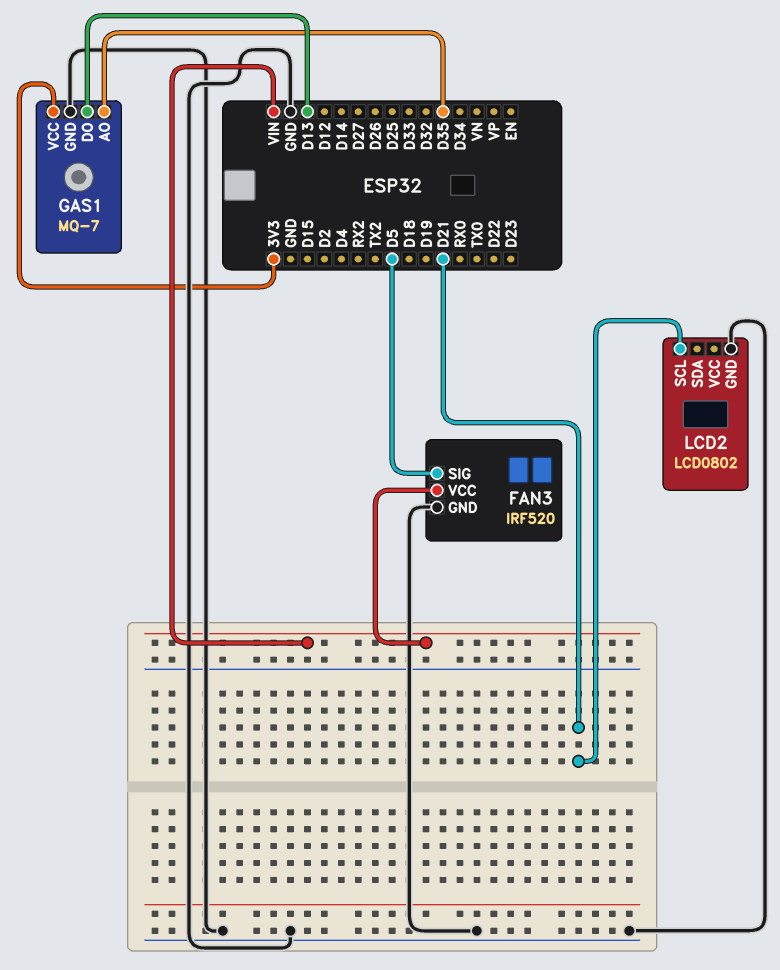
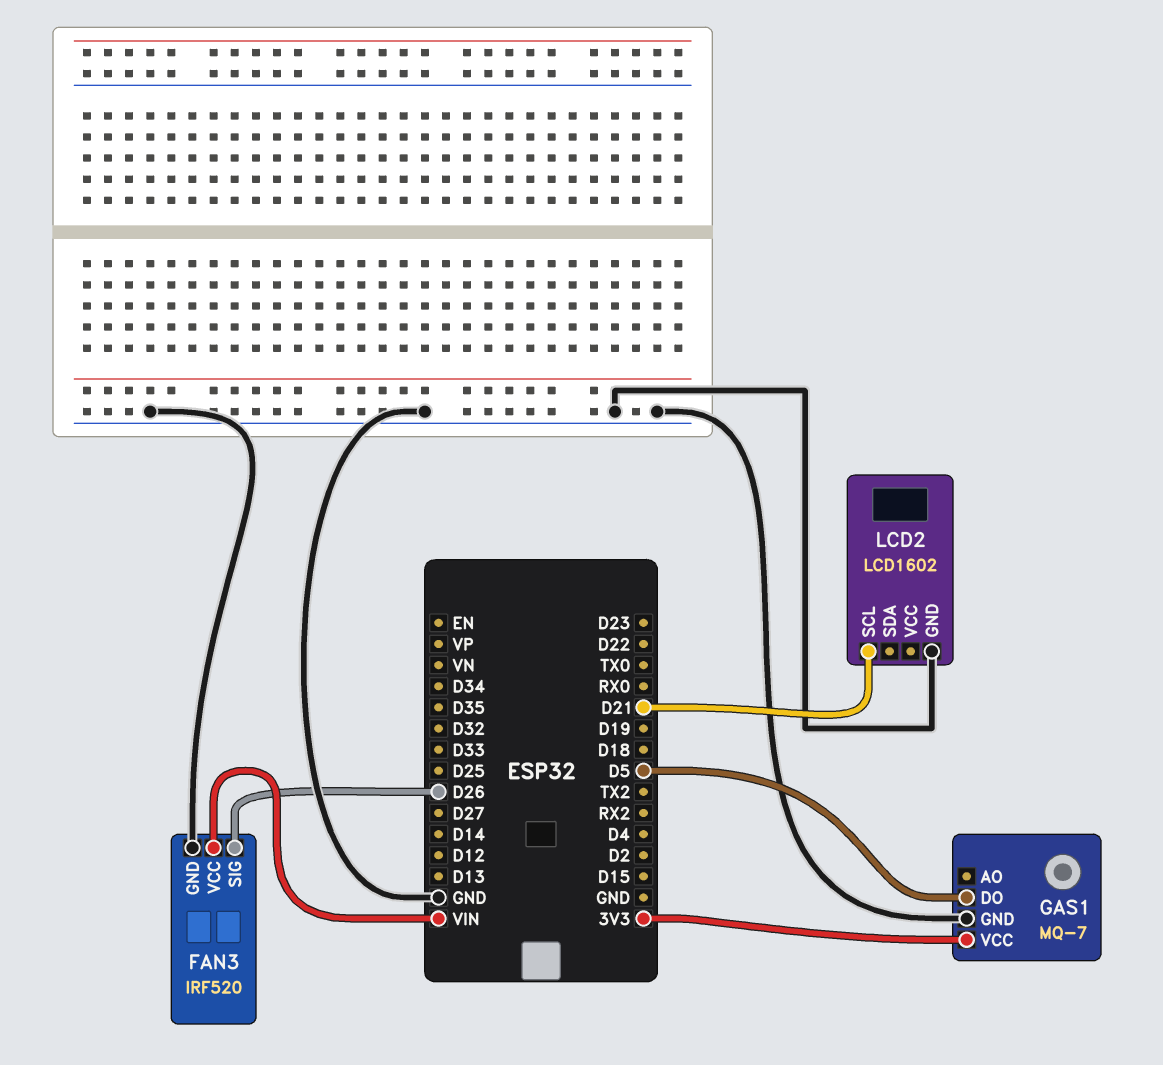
FAN3 pin SIG: D5 -> D26
GAS1 pin AO: D35 -> none
GAS1 pin DO: D13 -> D5
LCD2: LCD0802 -> LCD1602

